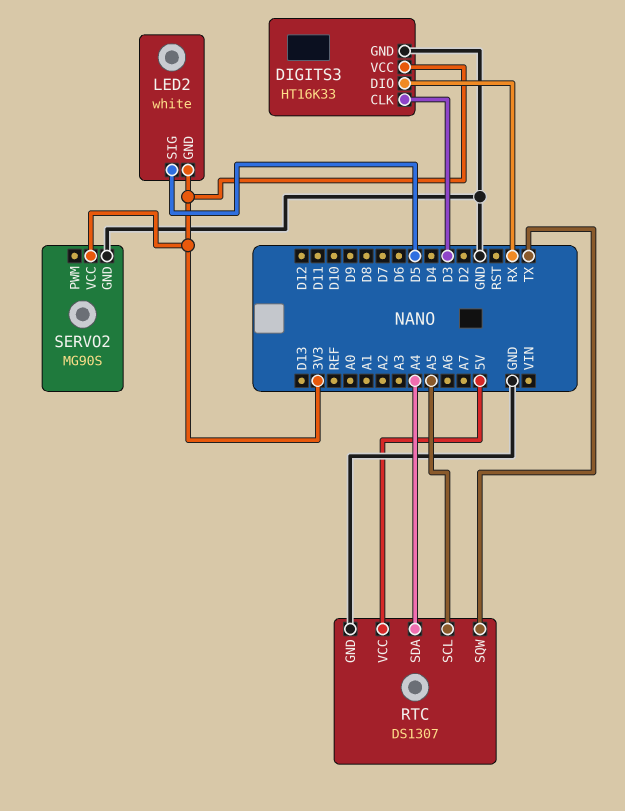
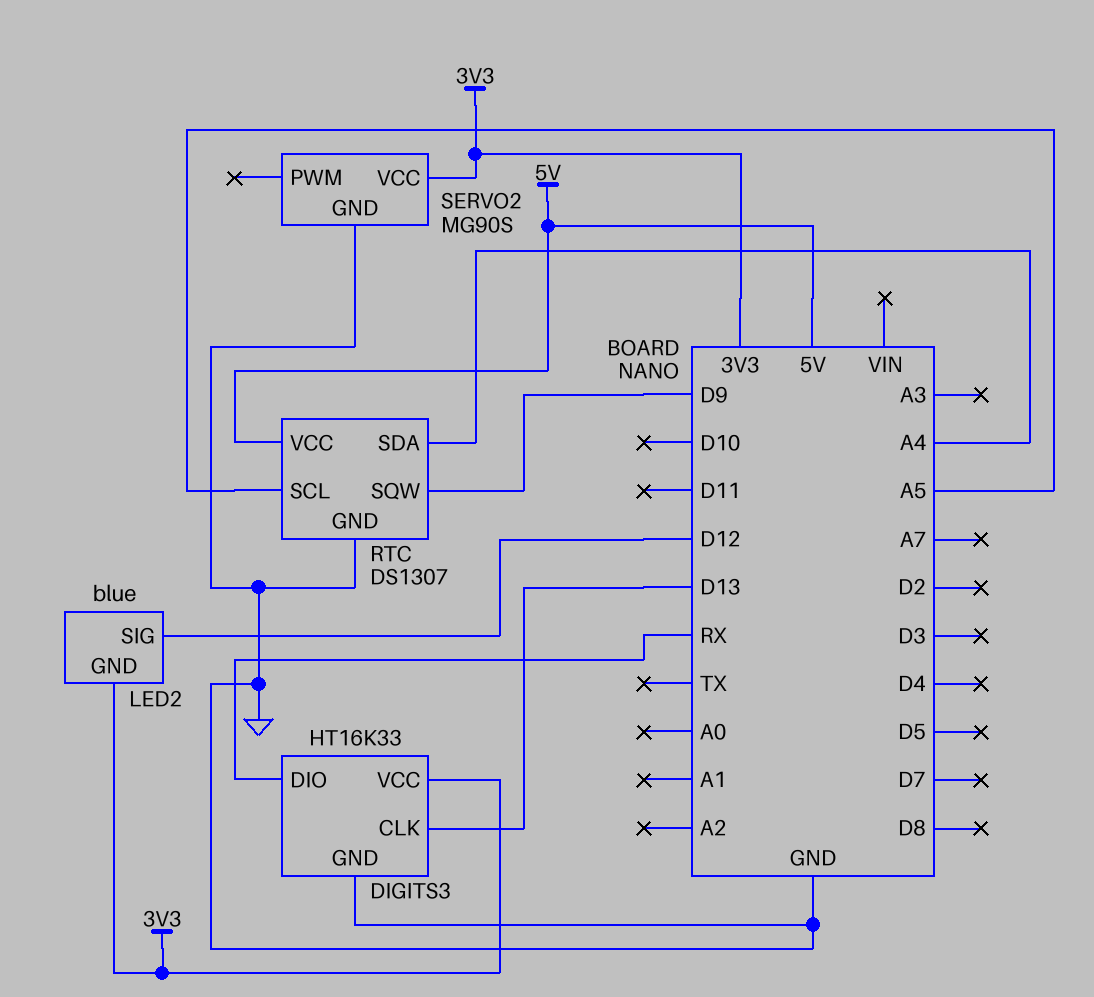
DIGITS3 pin CLK: D3 -> D13
LED2: white -> blue
LED2 pin SIG: D5 -> D12
RTC pin SQW: TX -> D9

